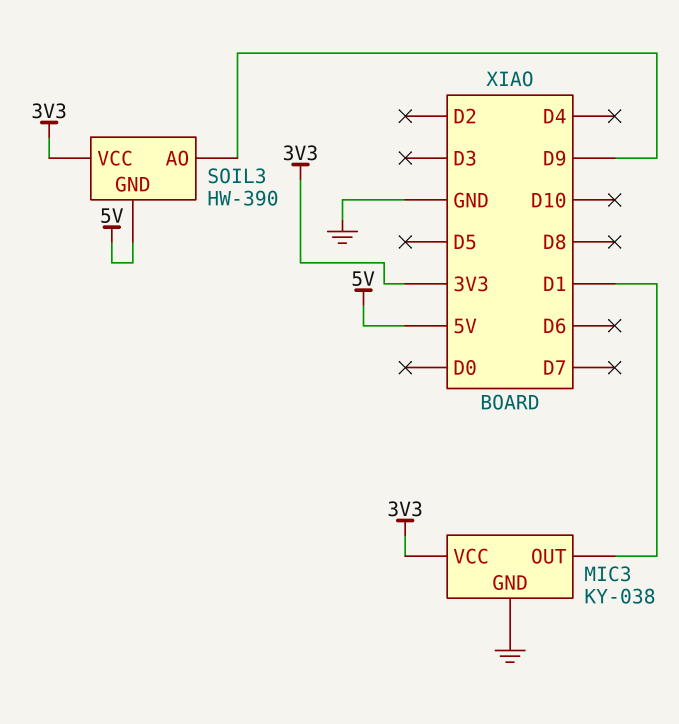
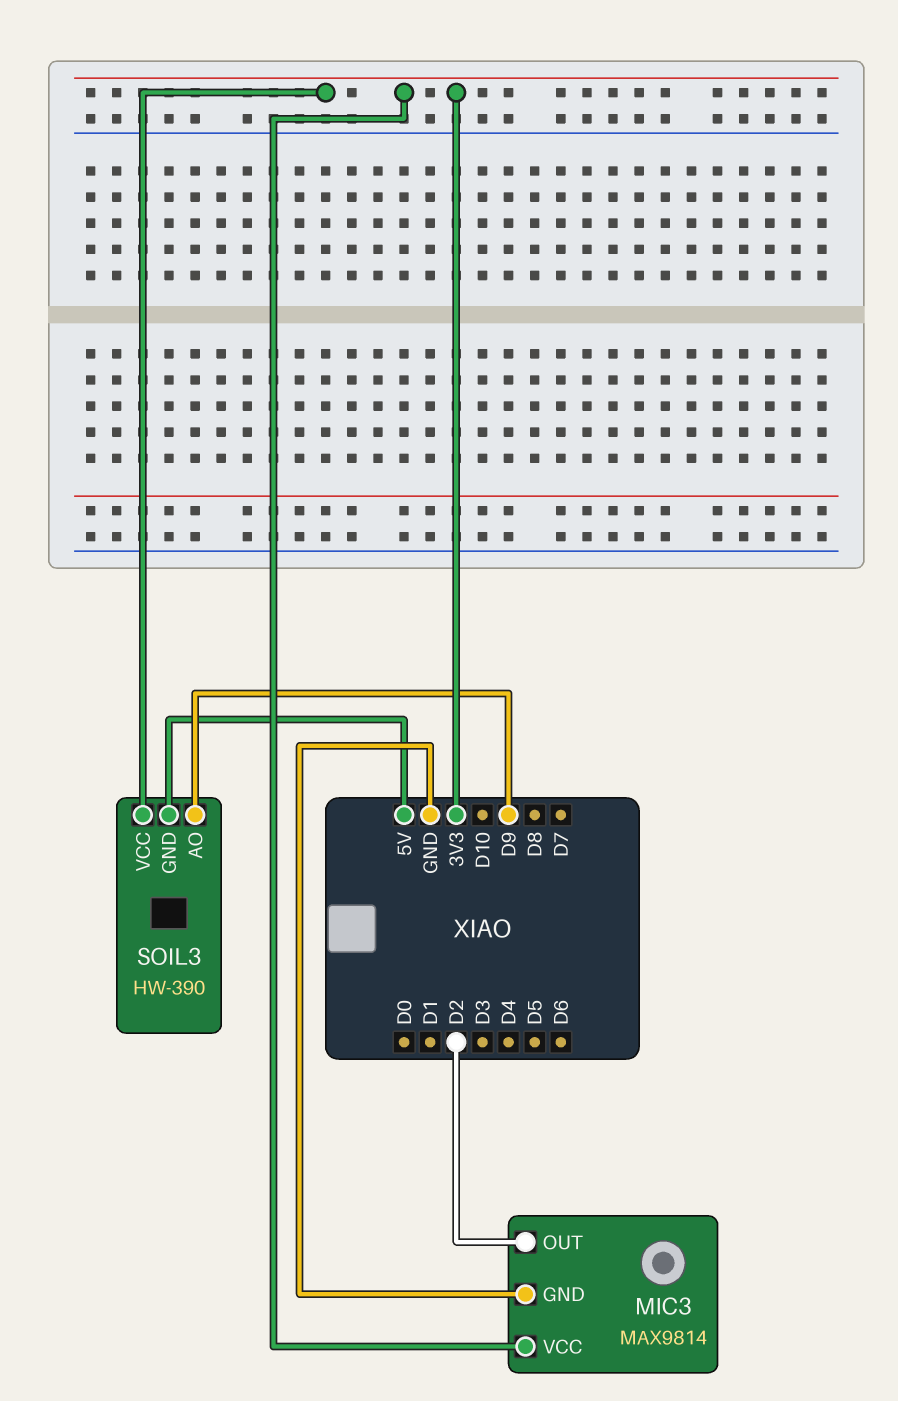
MIC3: KY-038 -> MAX9814
MIC3 pin OUT: D1 -> D2

